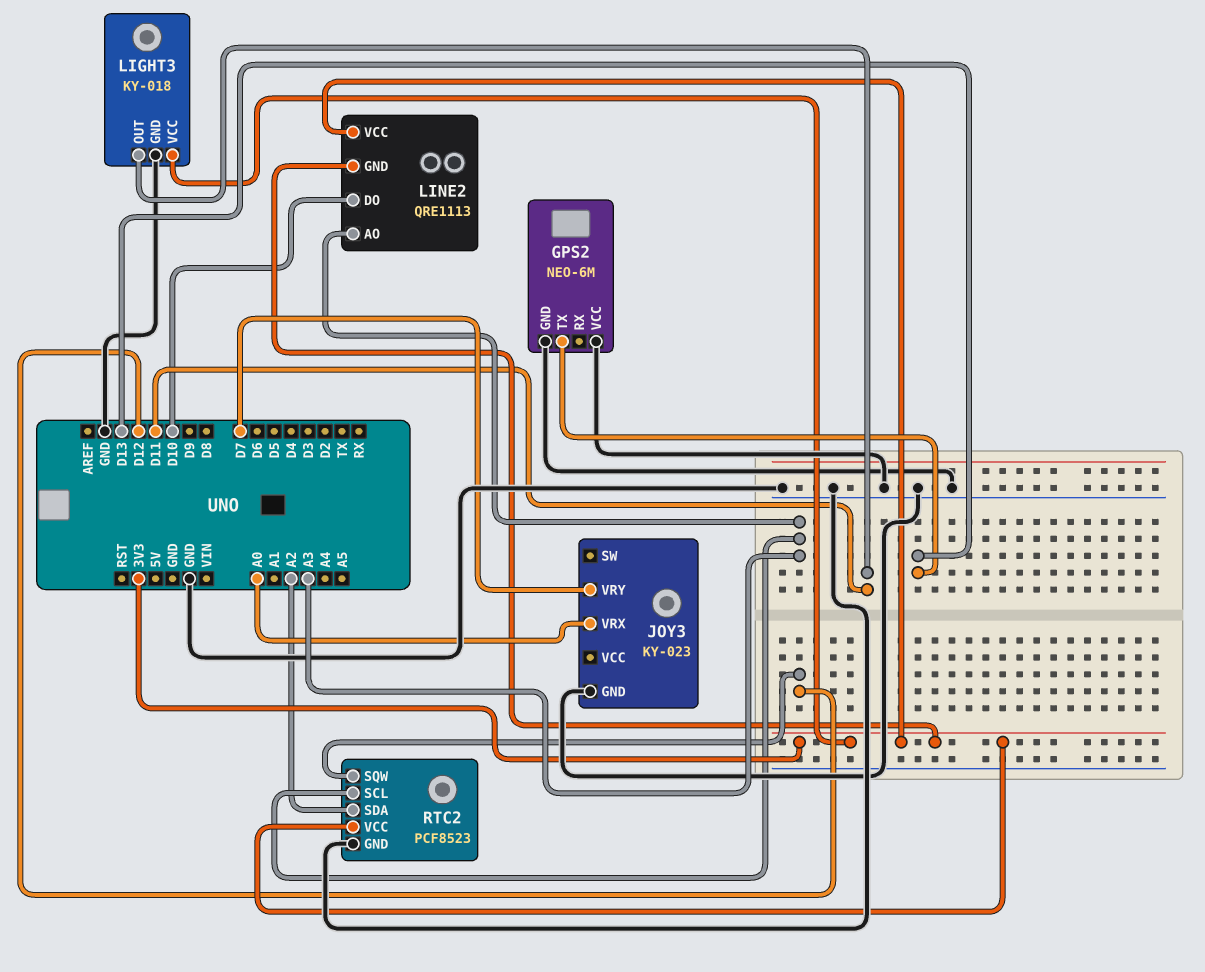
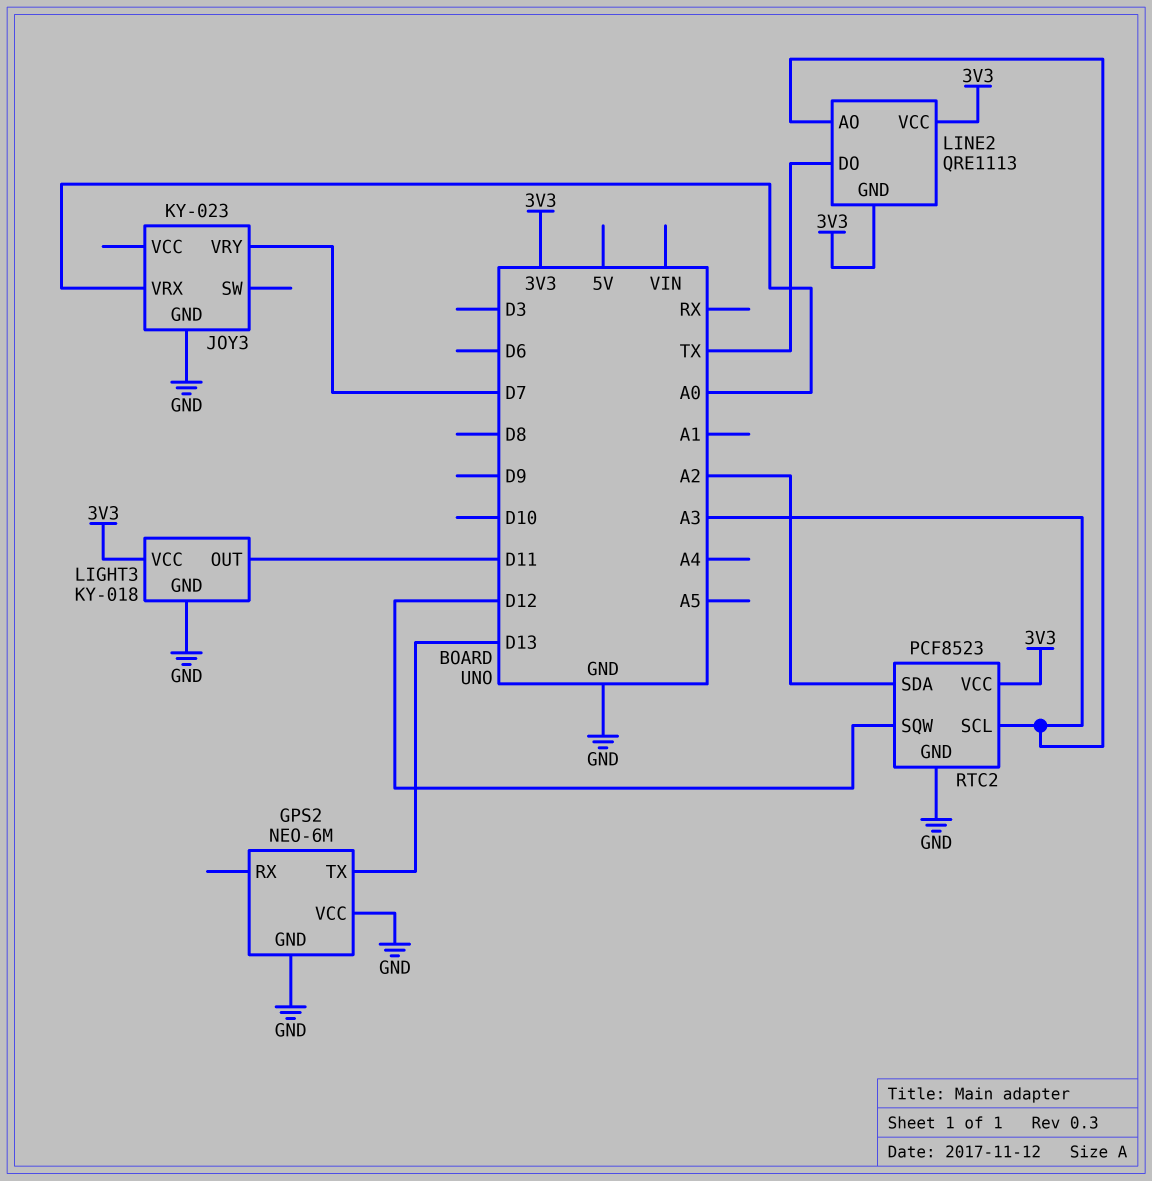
LINE2 pin DO: D10 -> TX

